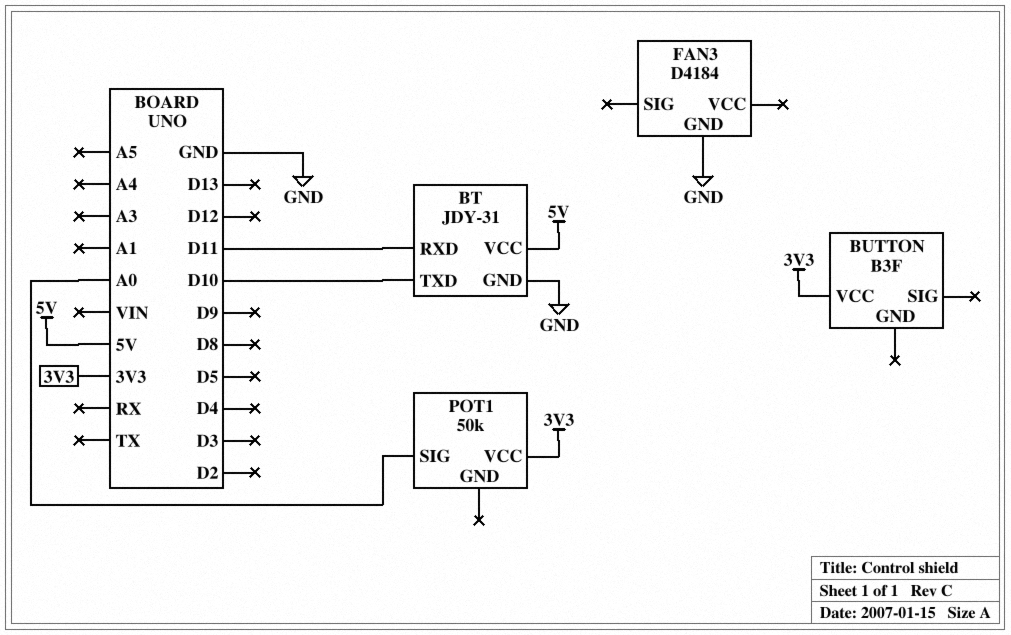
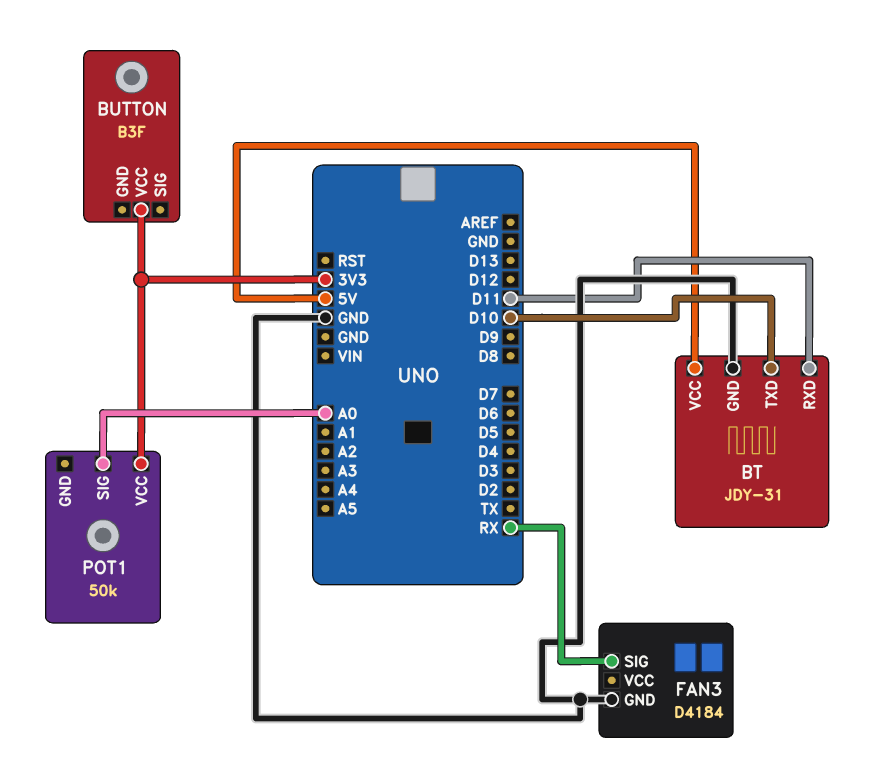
FAN3 pin SIG: none -> RX

